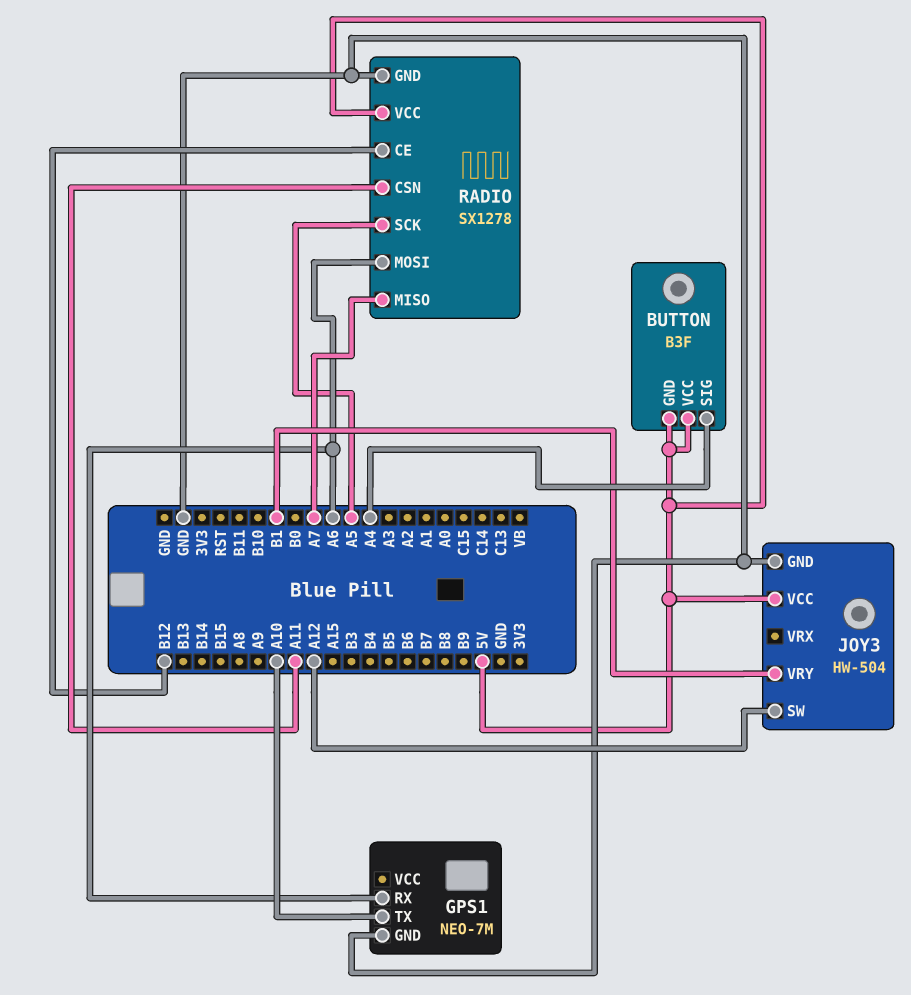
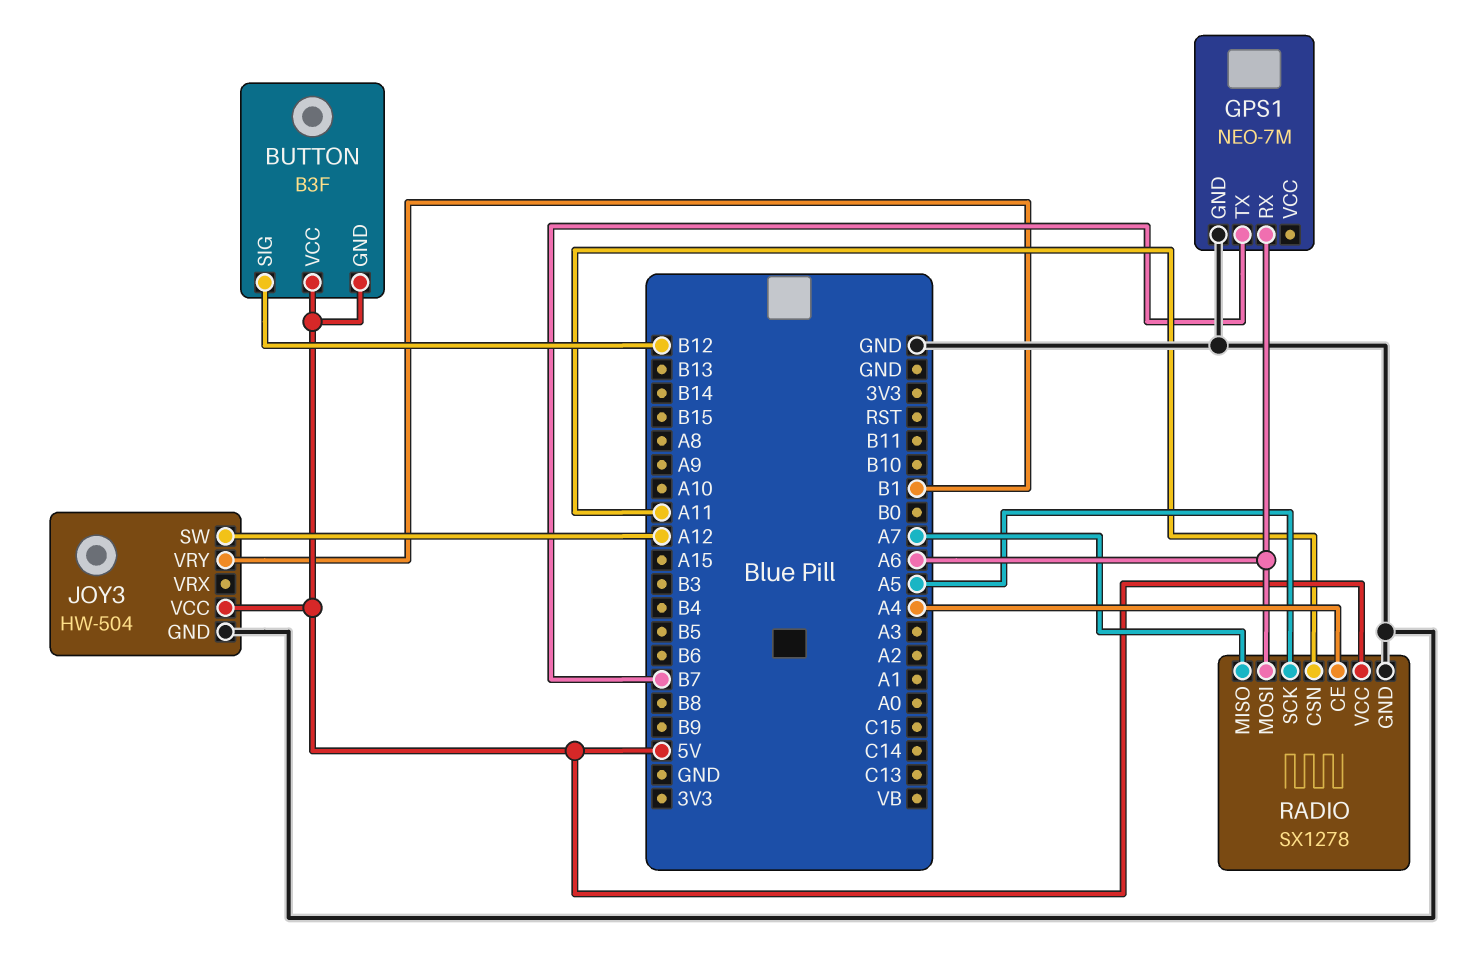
BUTTON pin SIG: A4 -> B12
GPS1 pin TX: A10 -> B7
RADIO pin CE: B12 -> A4

